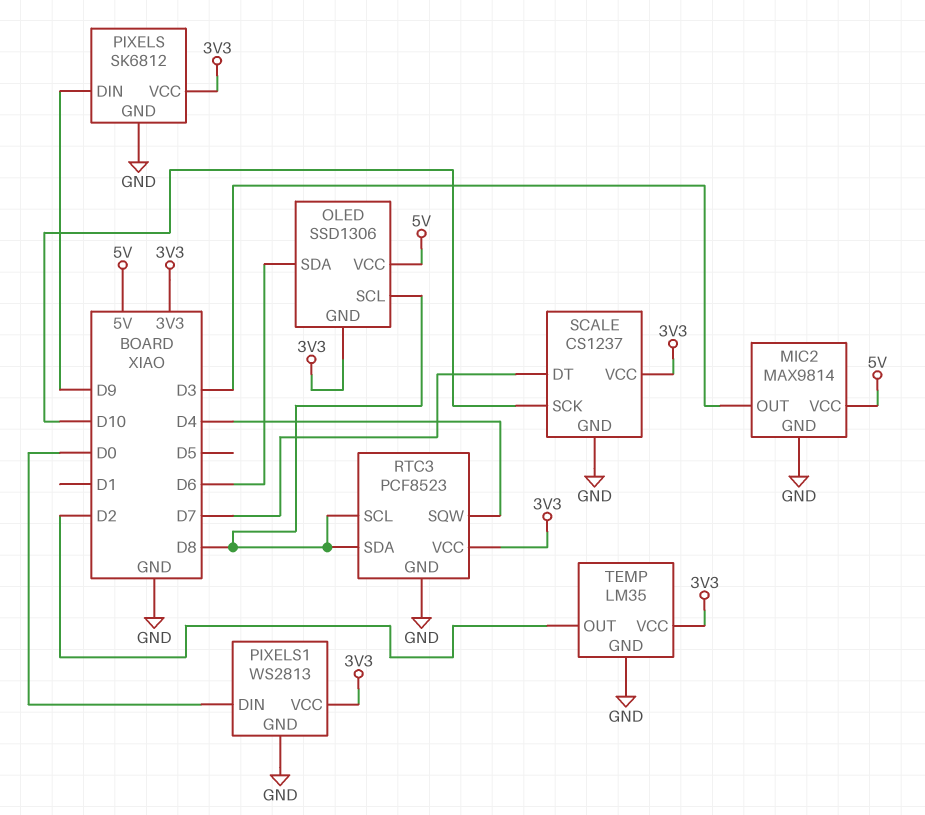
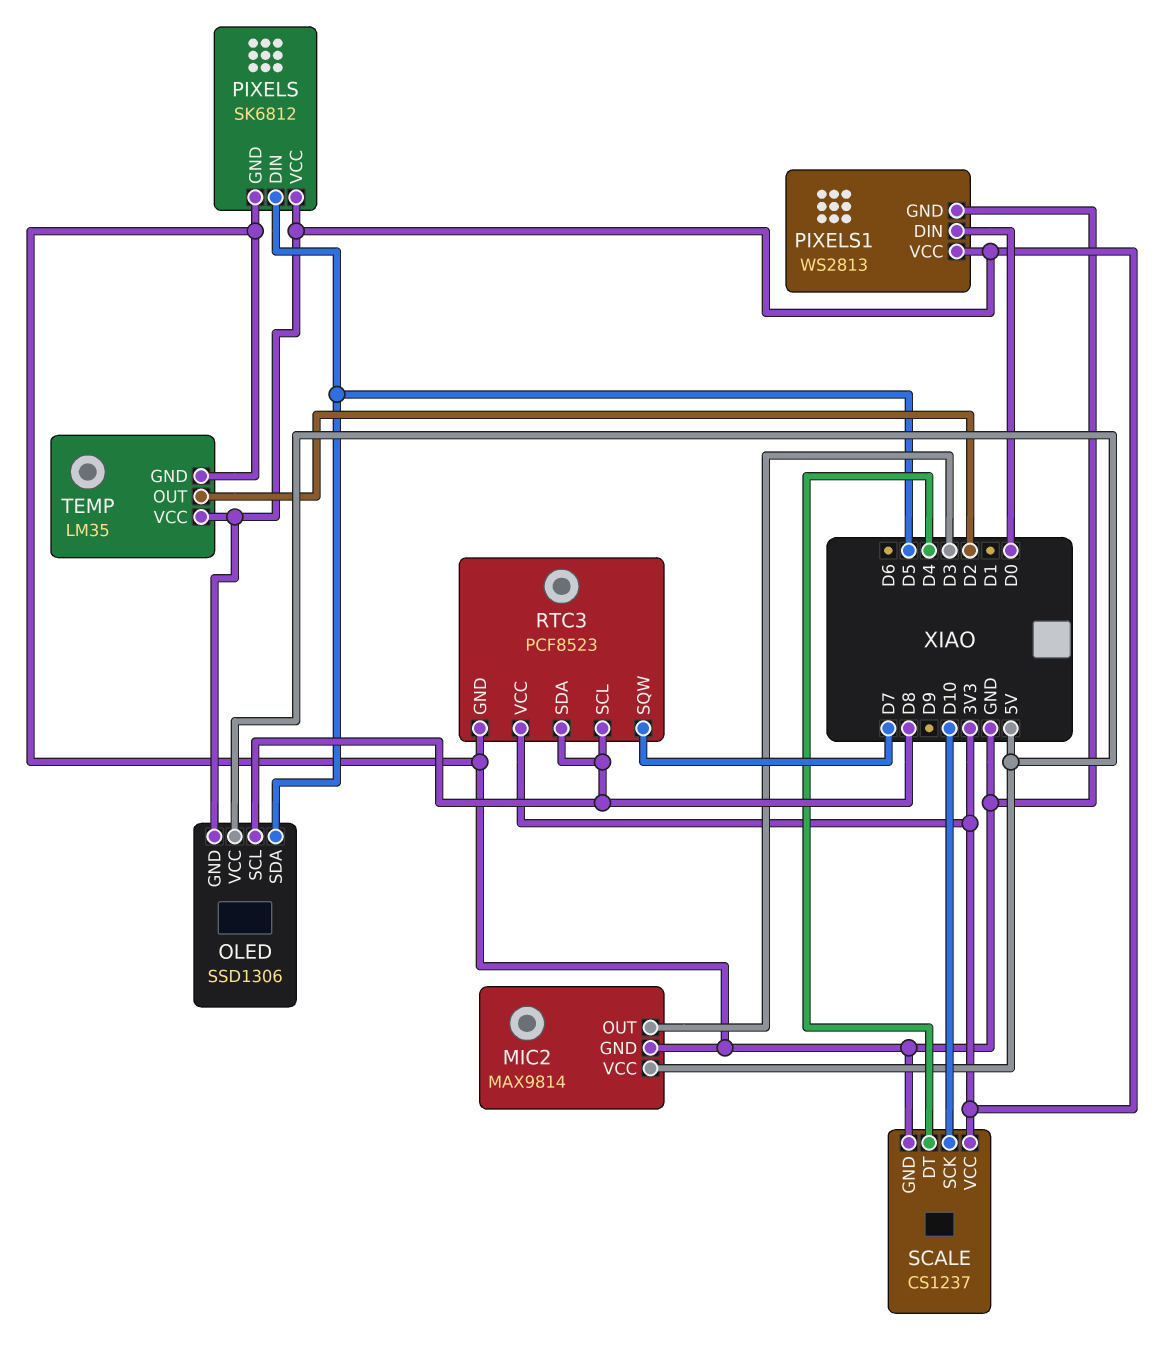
OLED pin SDA: D6 -> D5
PIXELS pin DIN: D9 -> D5
RTC3 pin SQW: D4 -> D7
SCALE pin DT: D7 -> D4

